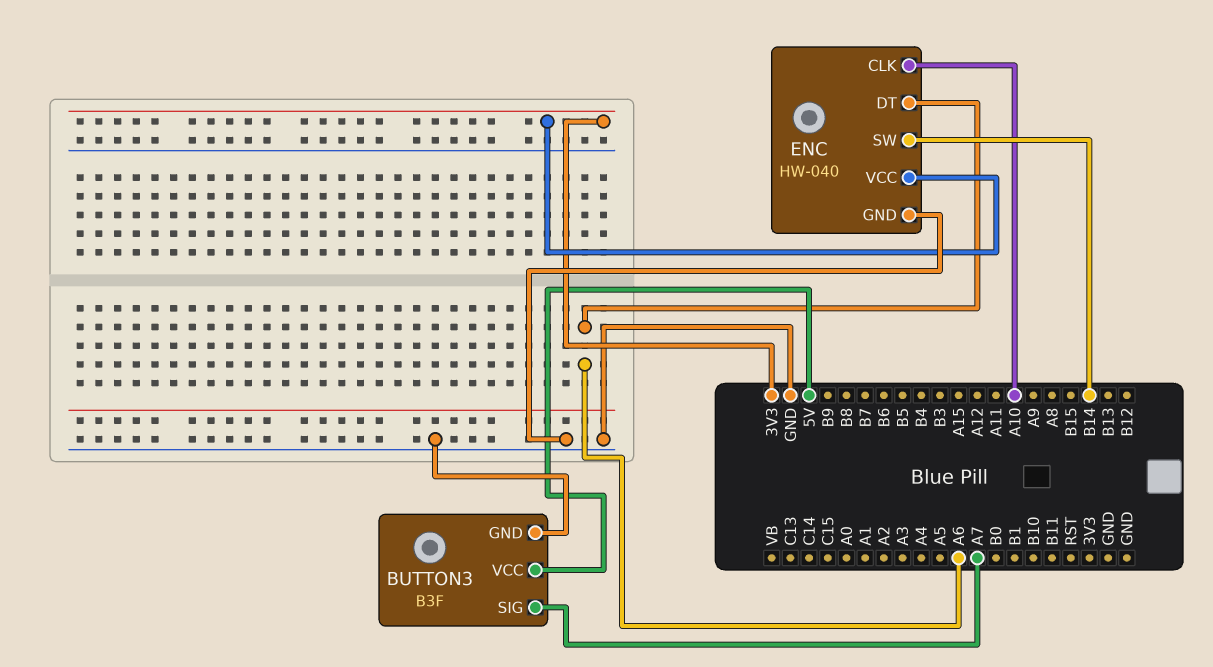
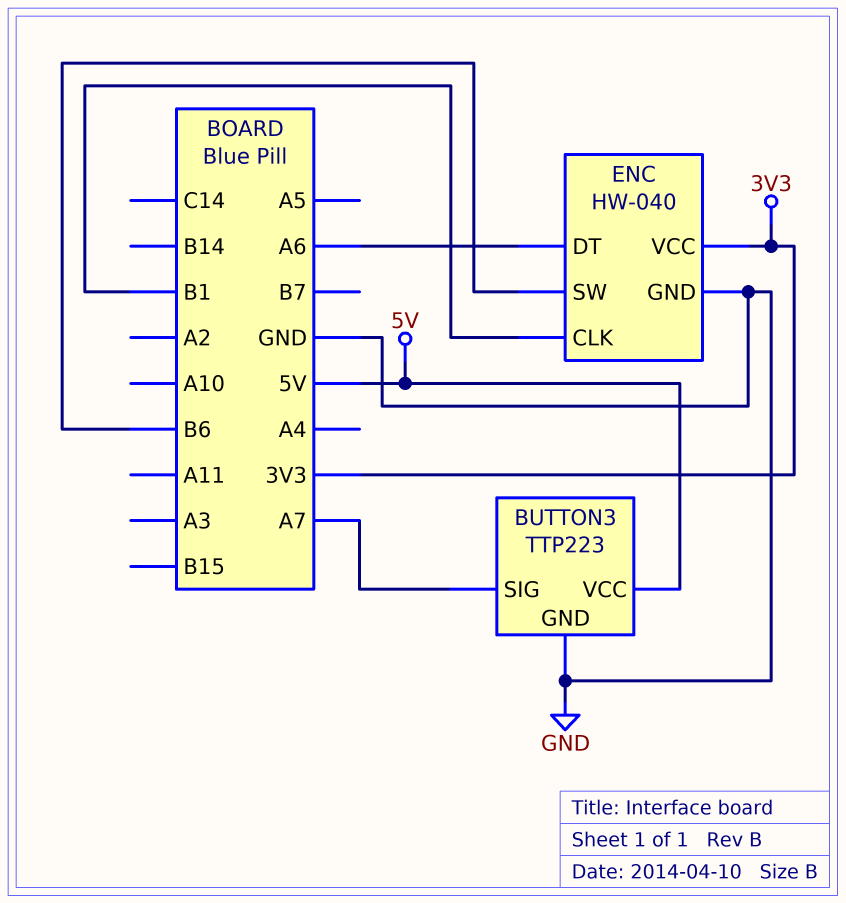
BUTTON3: B3F -> TTP223
ENC pin CLK: A10 -> B1
ENC pin SW: B14 -> B6

